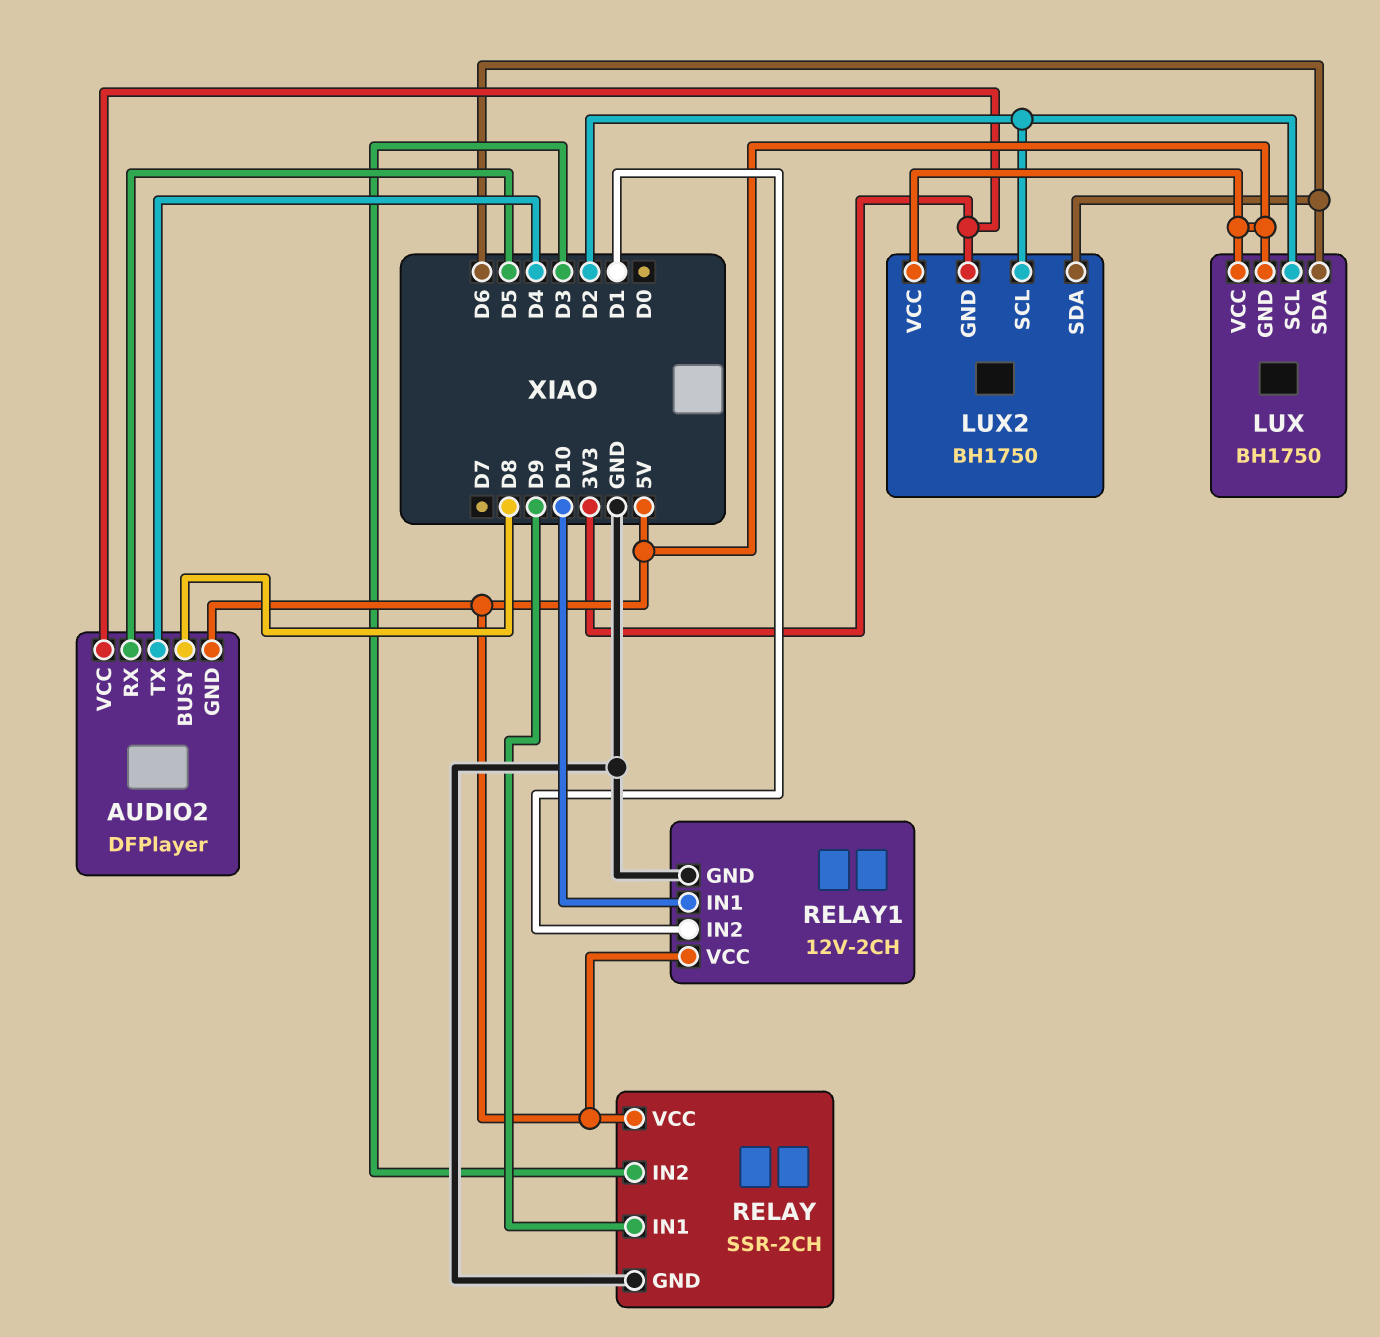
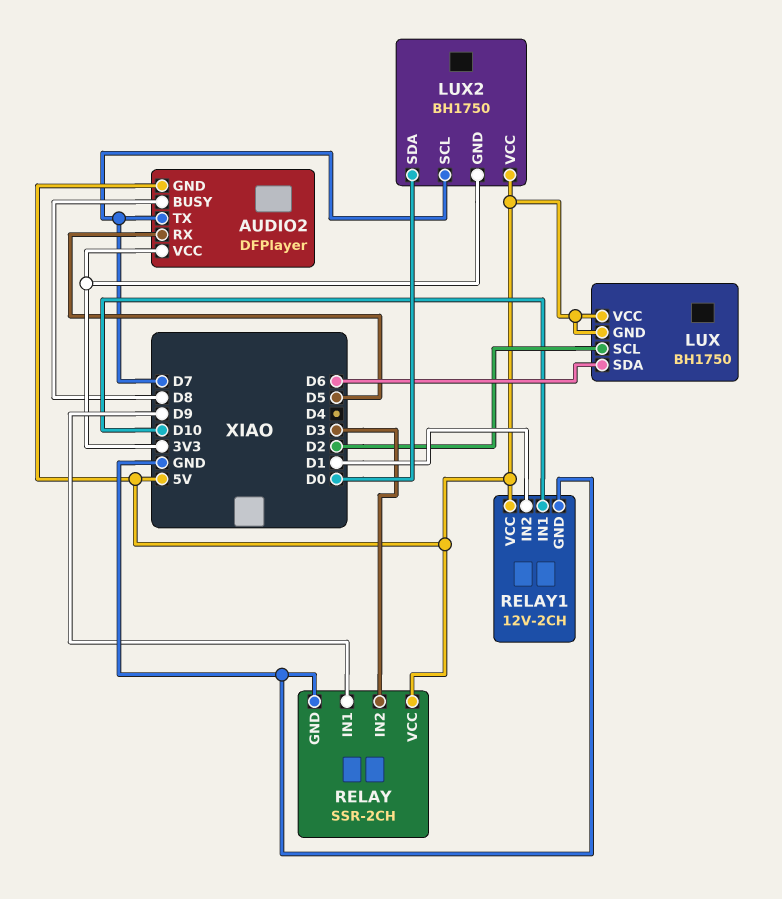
AUDIO2 pin TX: D4 -> D7
LUX2 pin SCL: D2 -> D7
LUX2 pin SDA: D6 -> D0

